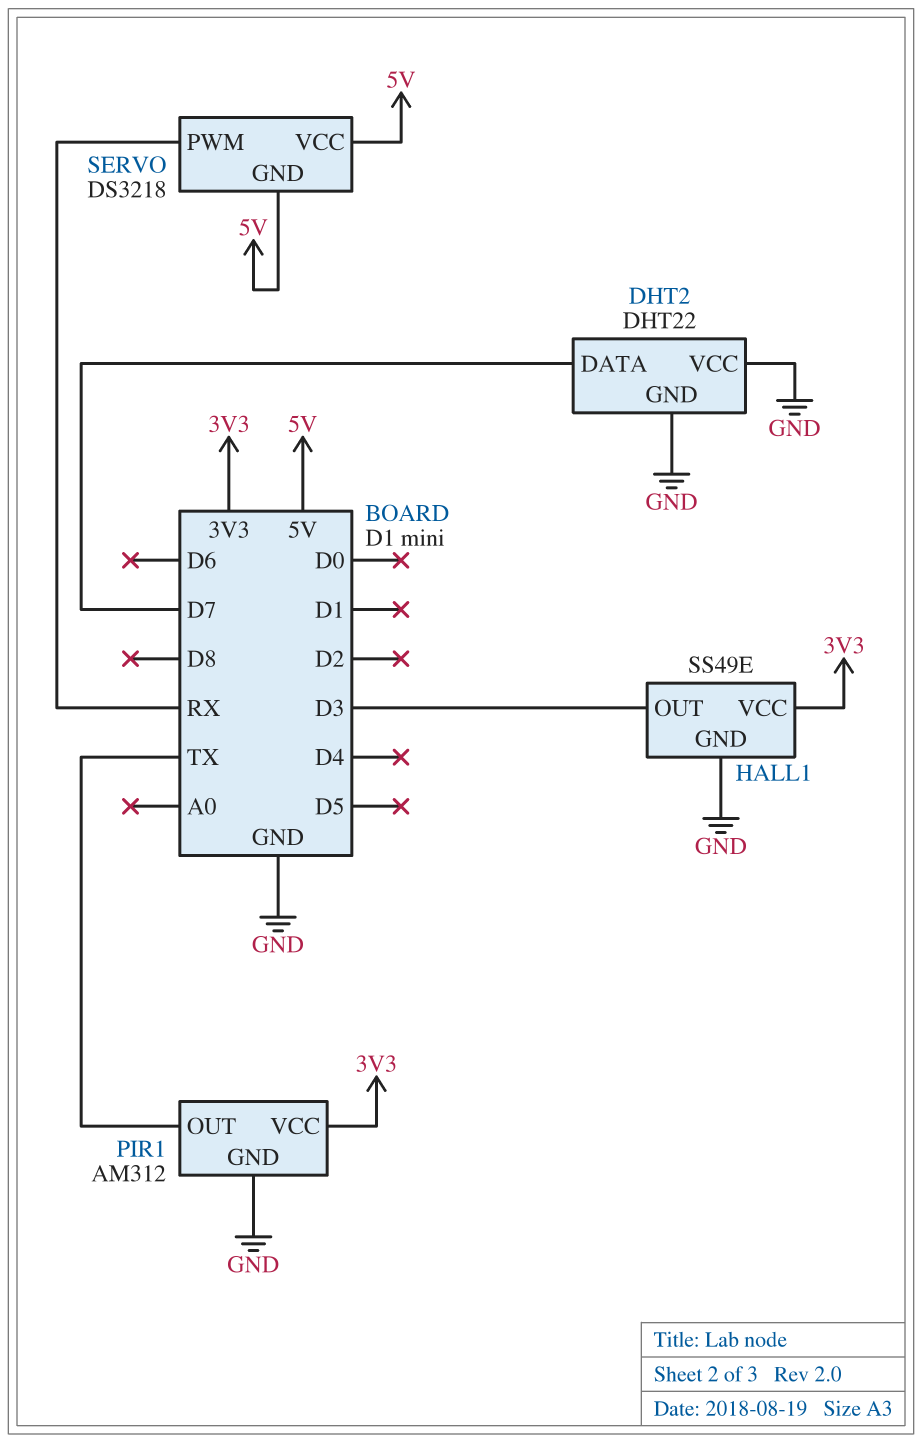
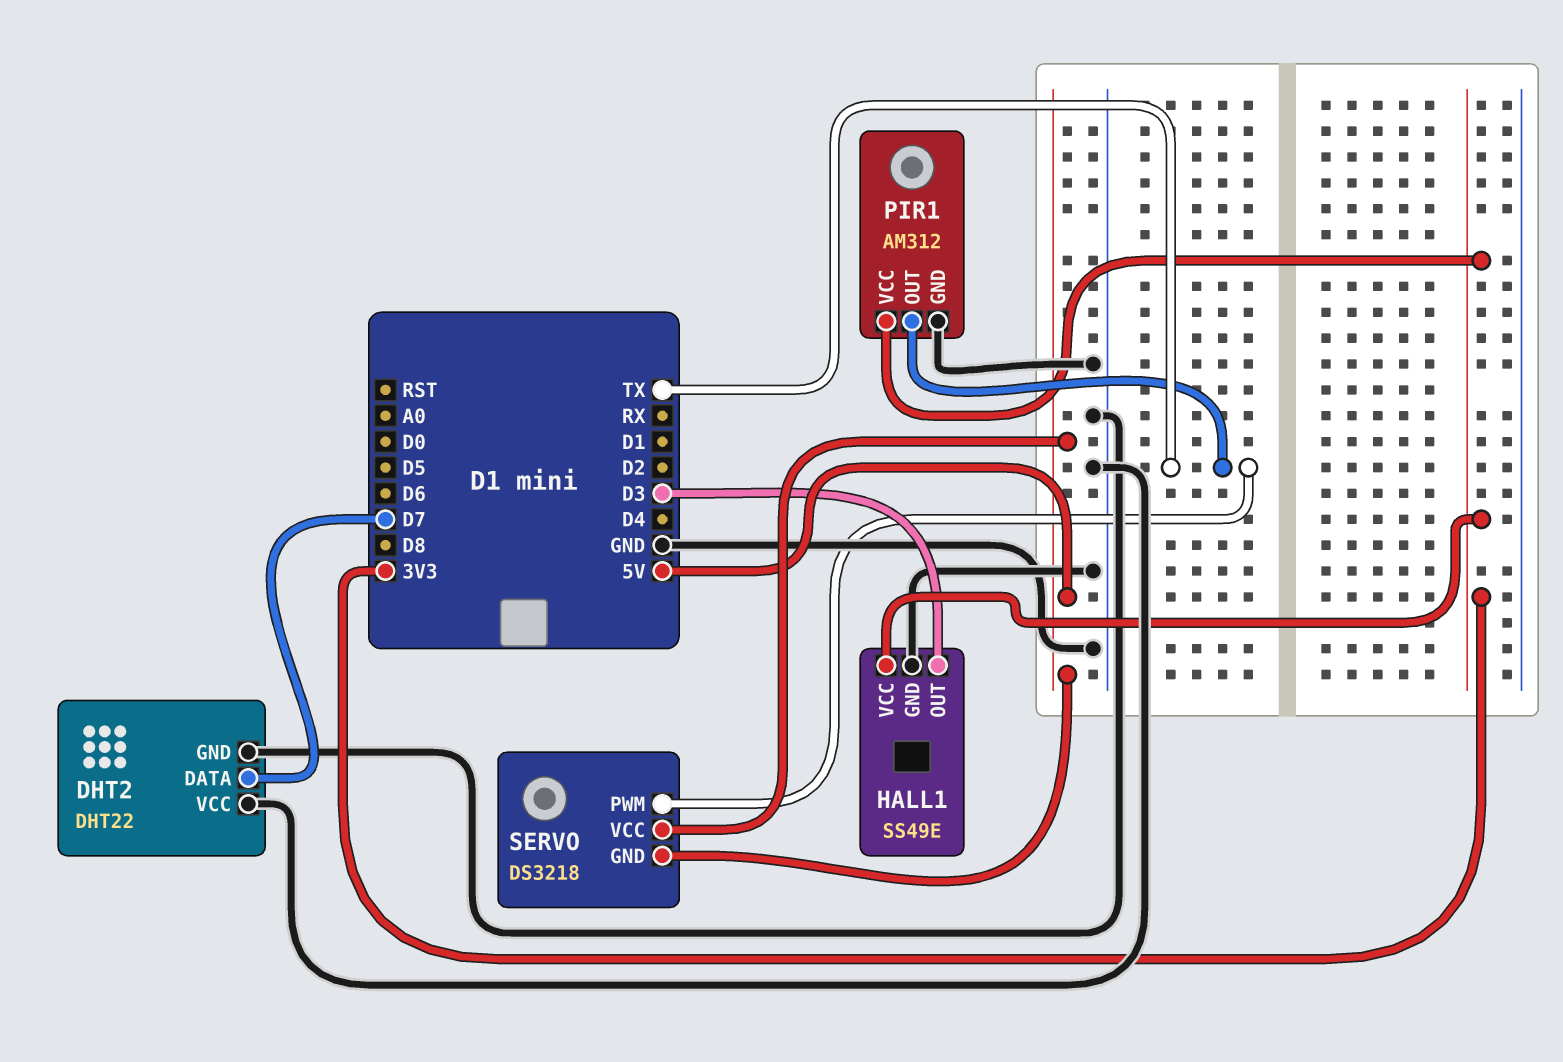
SERVO pin PWM: RX -> TX

